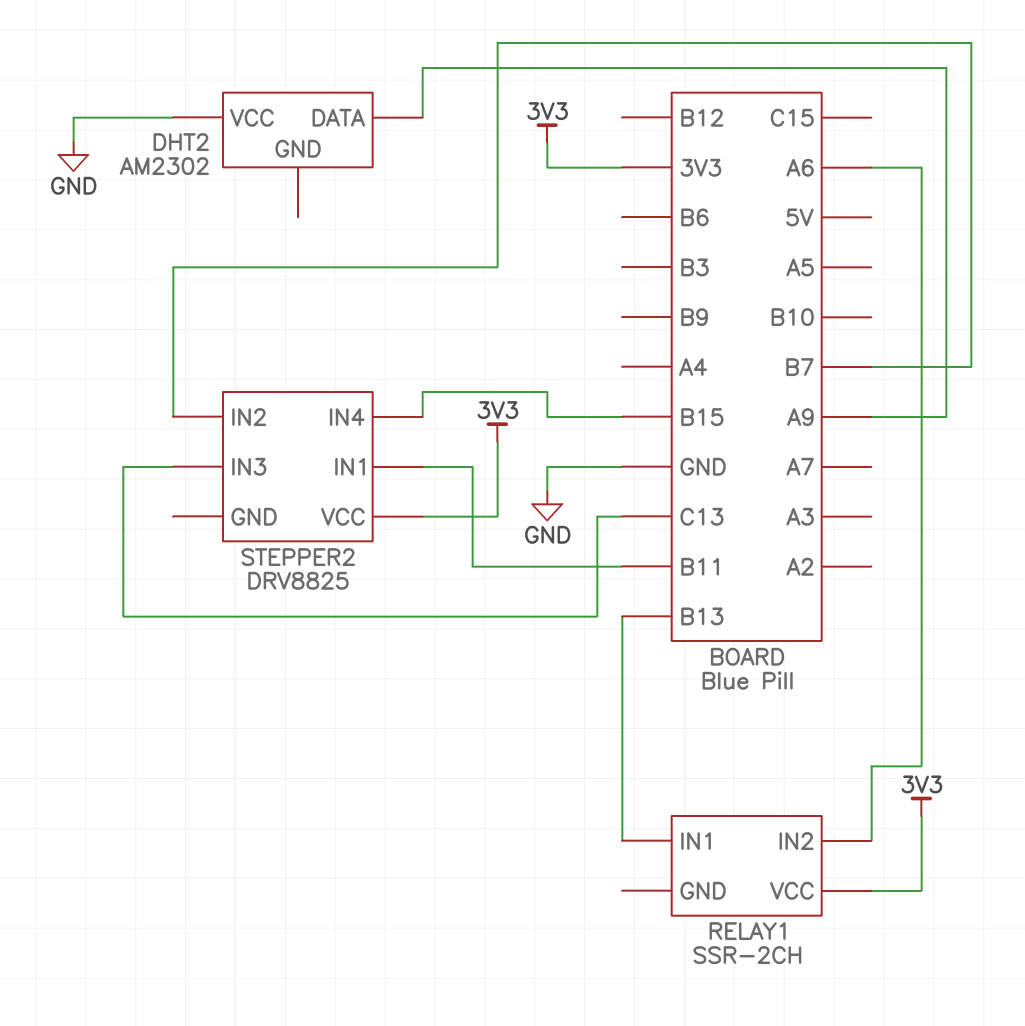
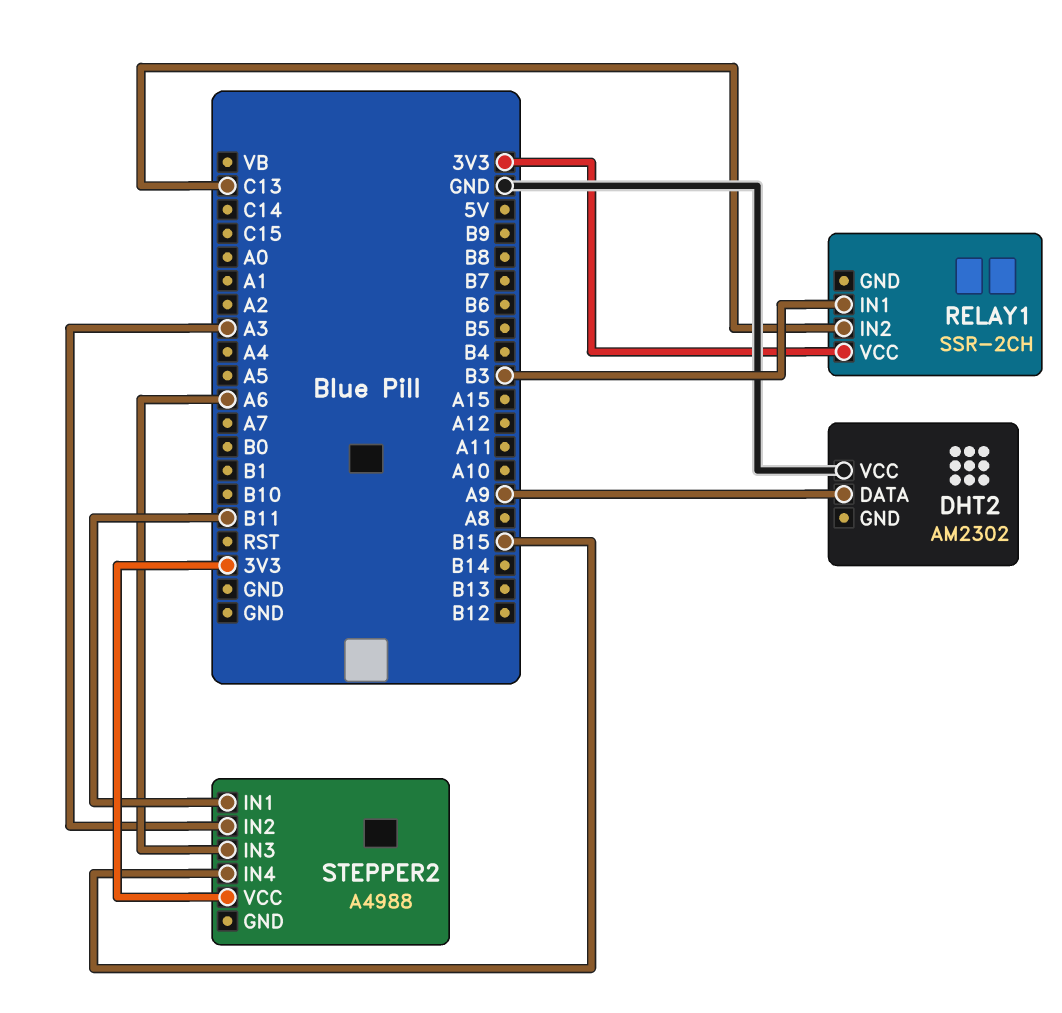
RELAY1 pin IN1: B13 -> B3
RELAY1 pin IN2: A6 -> C13
STEPPER2: DRV8825 -> A4988
STEPPER2 pin IN2: B7 -> A3
STEPPER2 pin IN3: C13 -> A6

